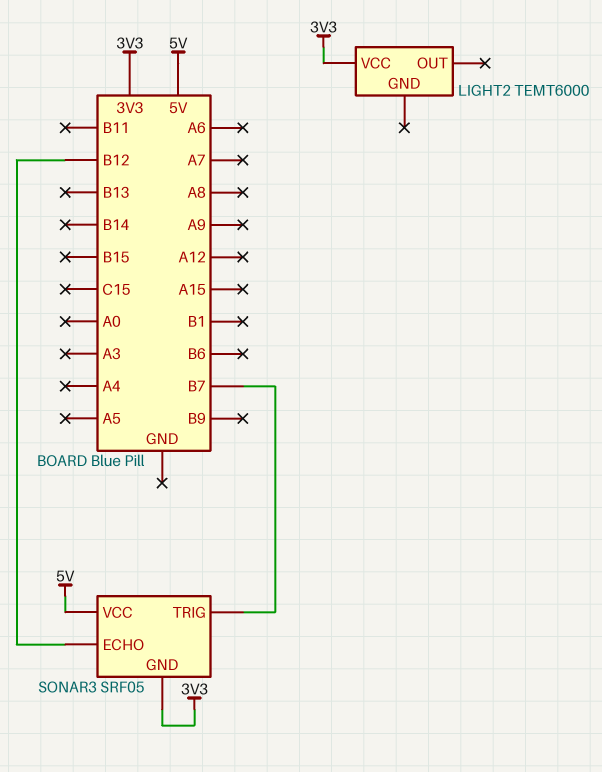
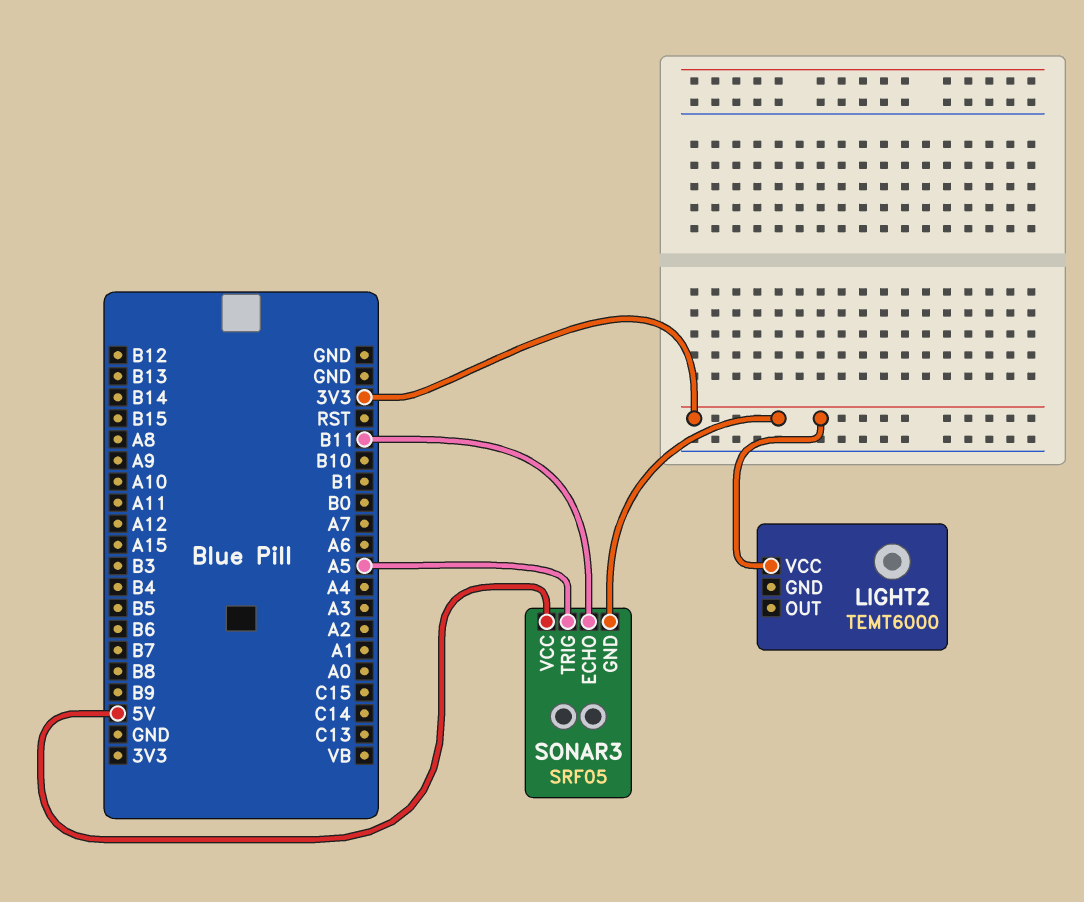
SONAR3 pin ECHO: B12 -> B11
SONAR3 pin TRIG: B7 -> A5

